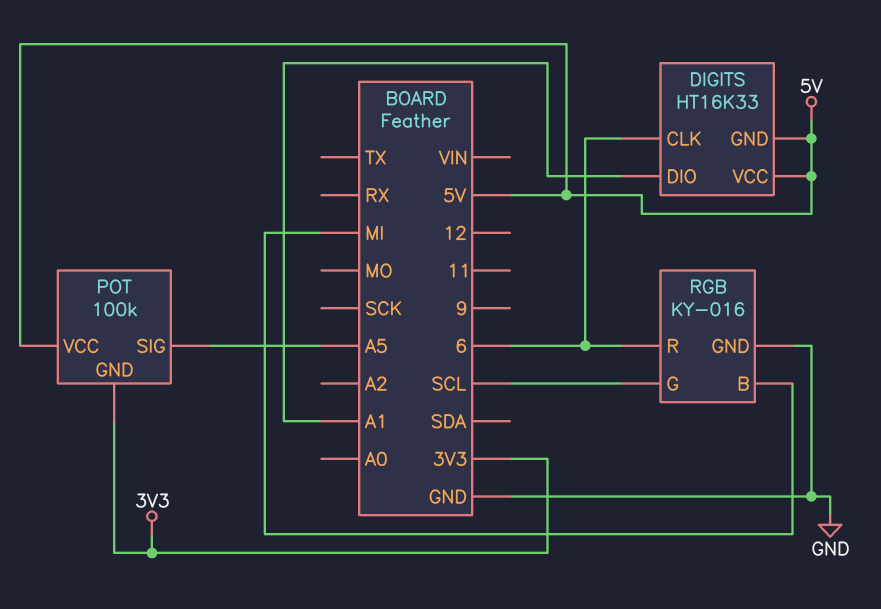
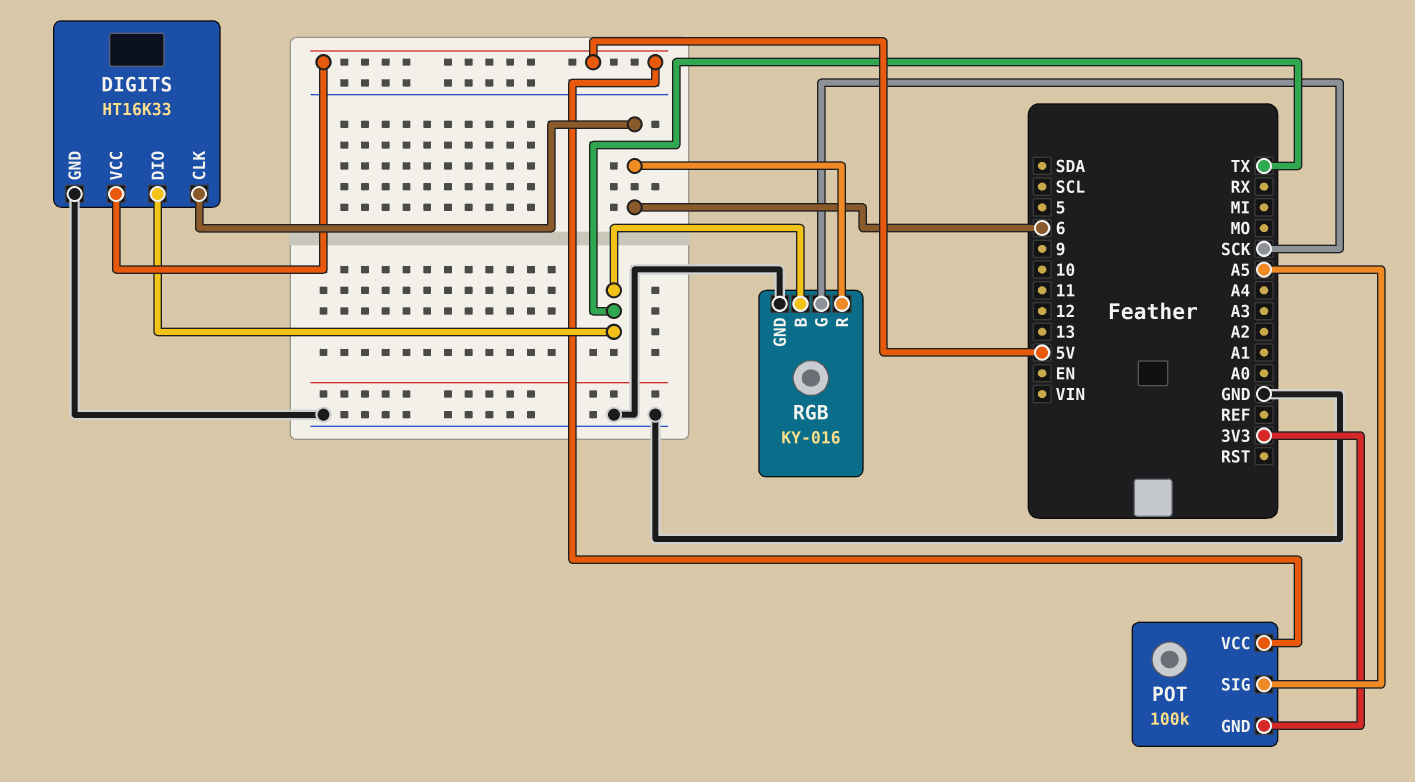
DIGITS pin DIO: A1 -> TX
DIGITS pin GND: 5V -> GND
RGB pin B: MI -> TX
RGB pin G: SCL -> SCK

